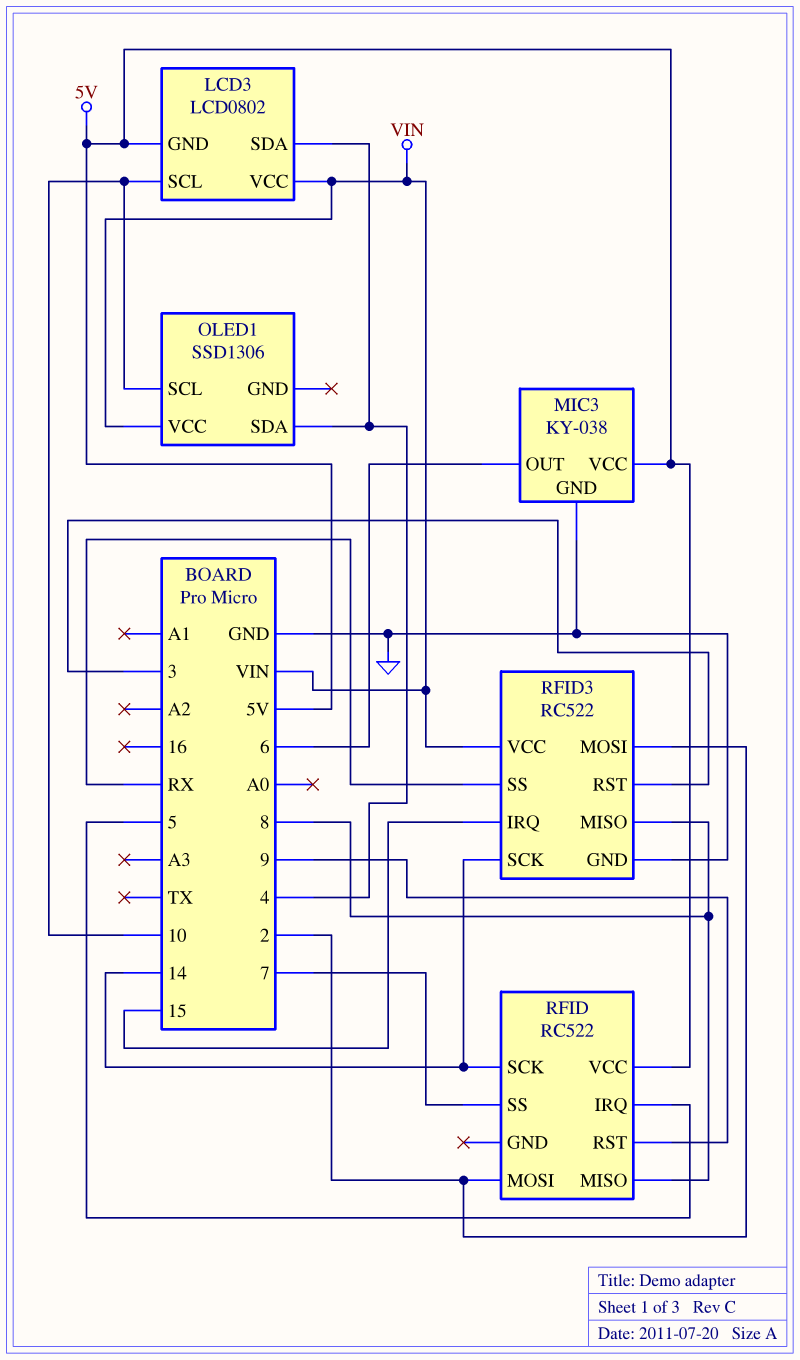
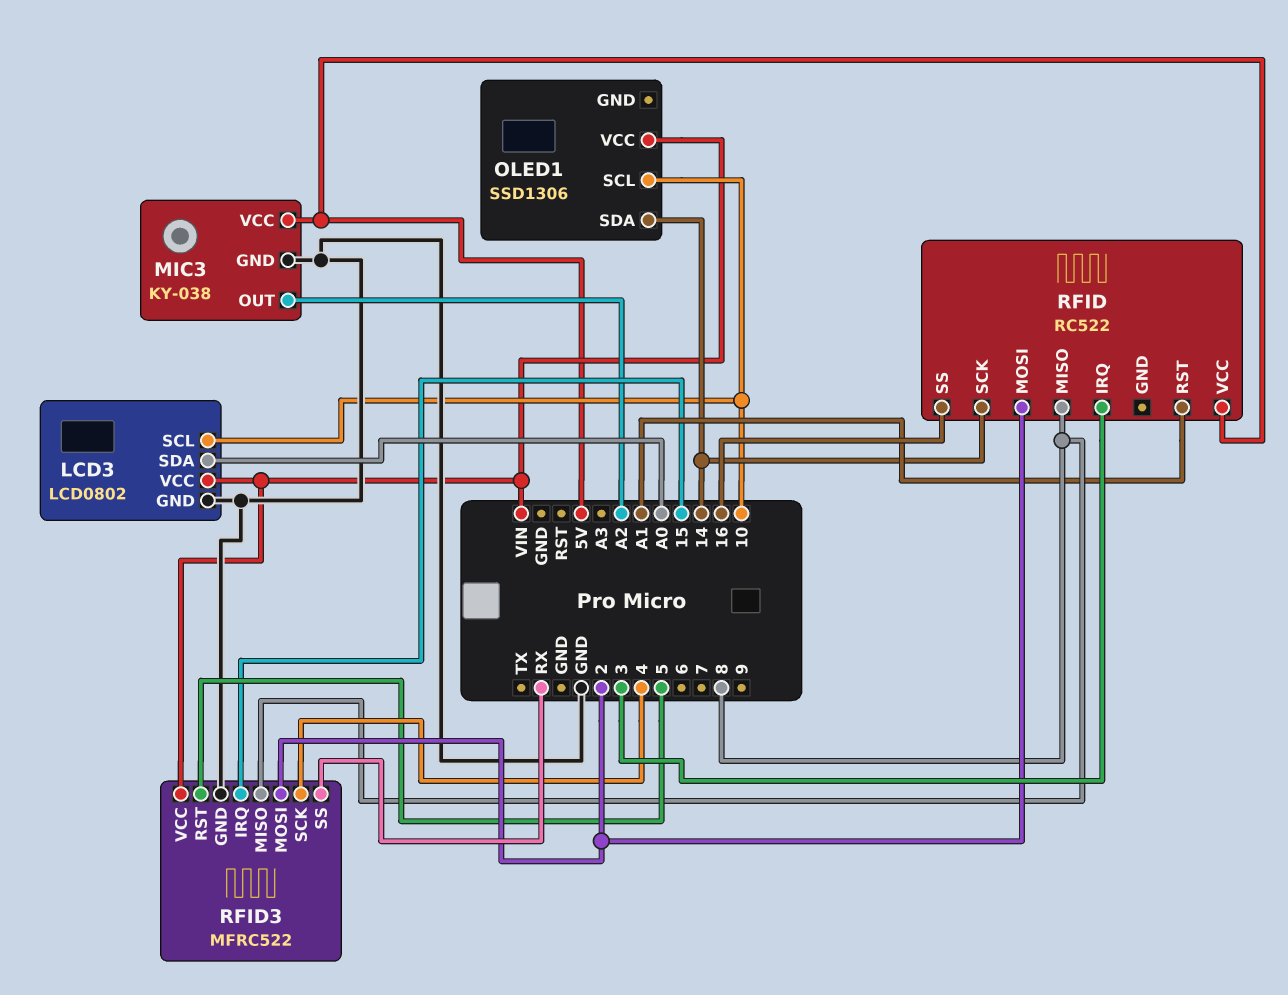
LCD3 pin GND: 5V -> GND
LCD3 pin SDA: 4 -> A0
MIC3 pin OUT: 6 -> A2
OLED1 pin SDA: 4 -> 14
RFID pin IRQ: 5 -> 3
RFID pin RST: 9 -> A1
RFID pin SS: 7 -> 16
RFID3: RC522 -> MFRC522
RFID3 pin RST: 3 -> 5
RFID3 pin SCK: 14 -> 4

